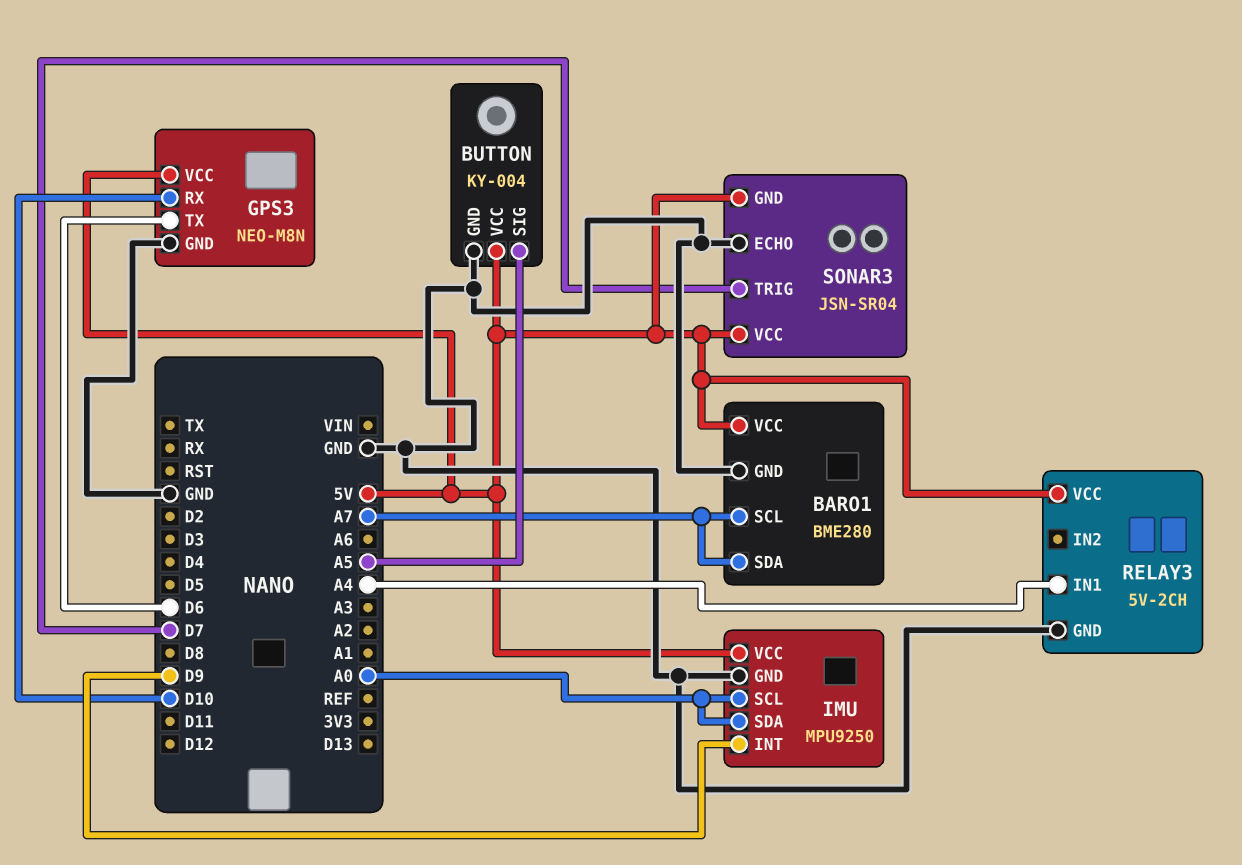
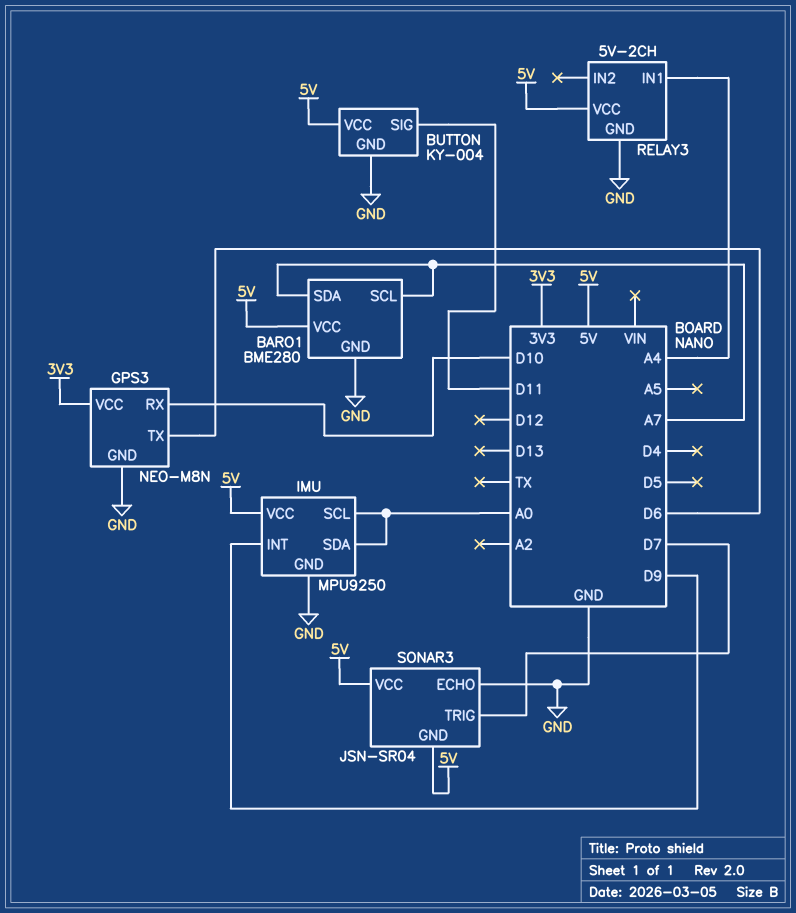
BUTTON pin SIG: A5 -> D11
GPS3 pin VCC: 5V -> 3V3

